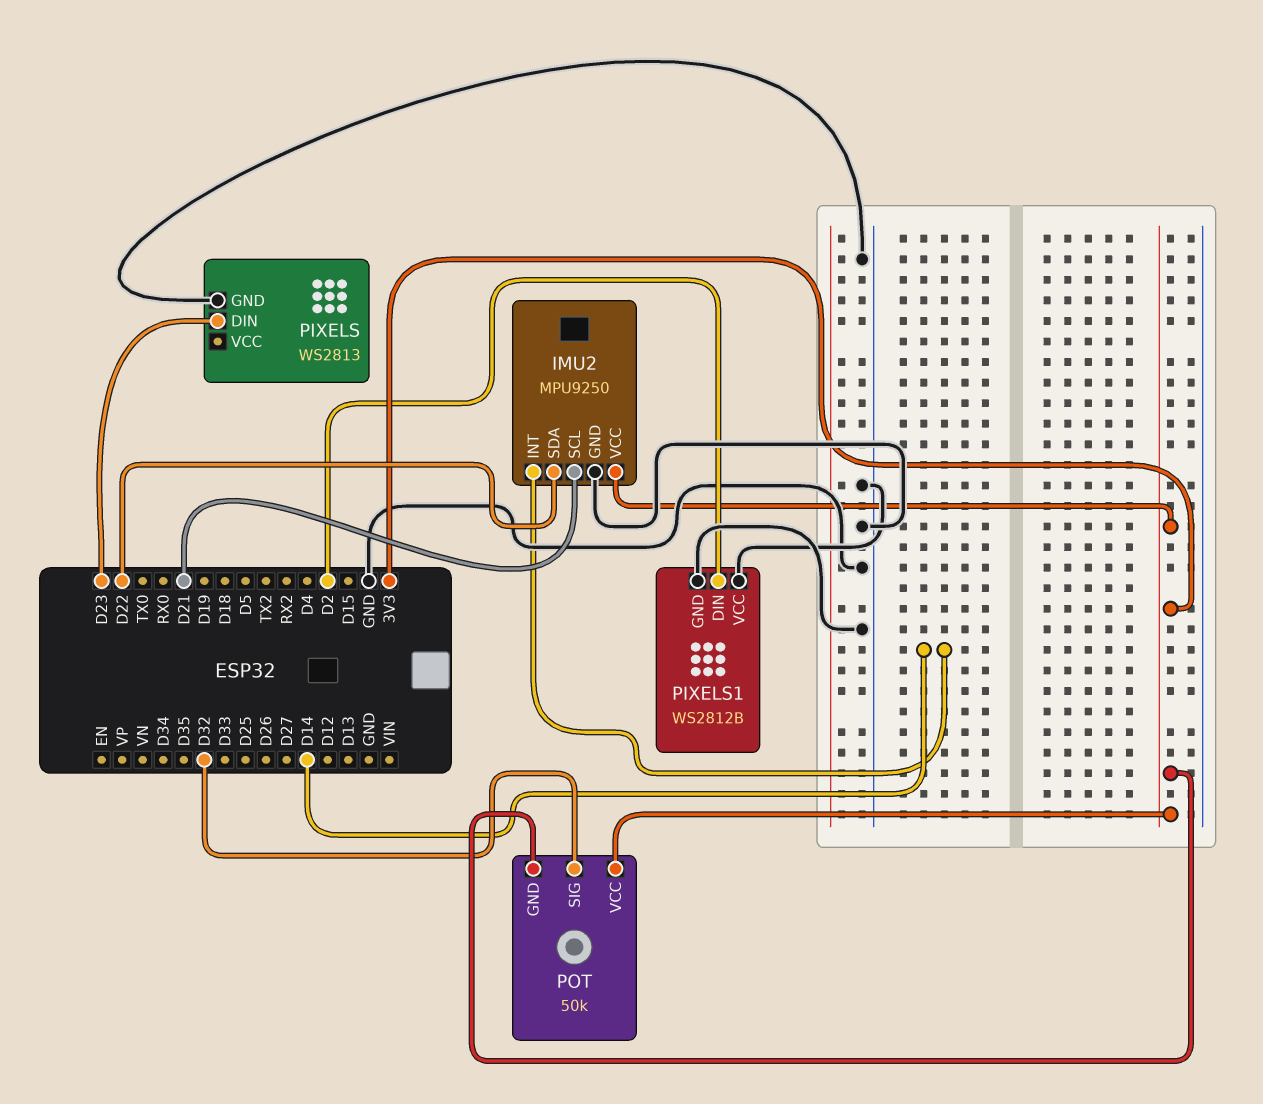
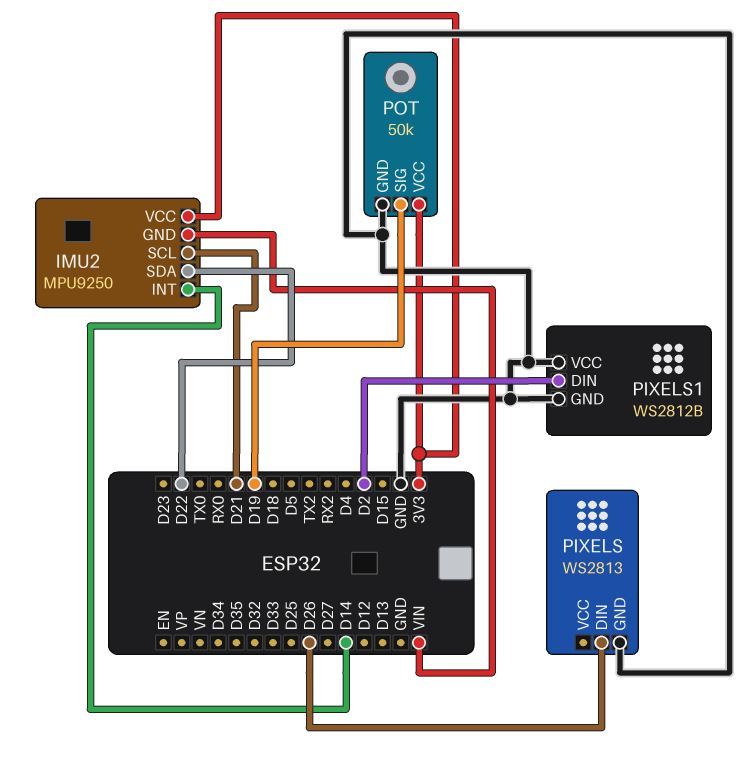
IMU2 pin GND: GND -> VIN
PIXELS pin DIN: D23 -> D26
POT pin GND: 3V3 -> GND
POT pin SIG: D32 -> D19

